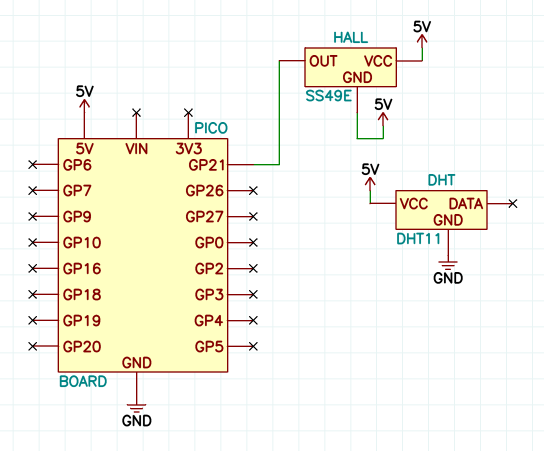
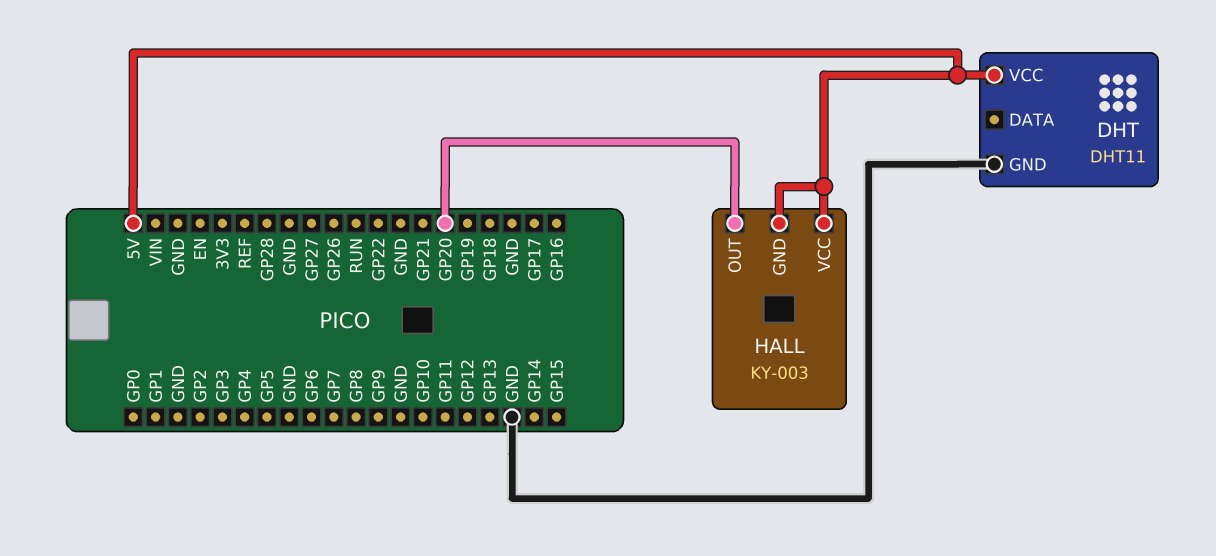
HALL: SS49E -> KY-003
HALL pin OUT: GP21 -> GP20

